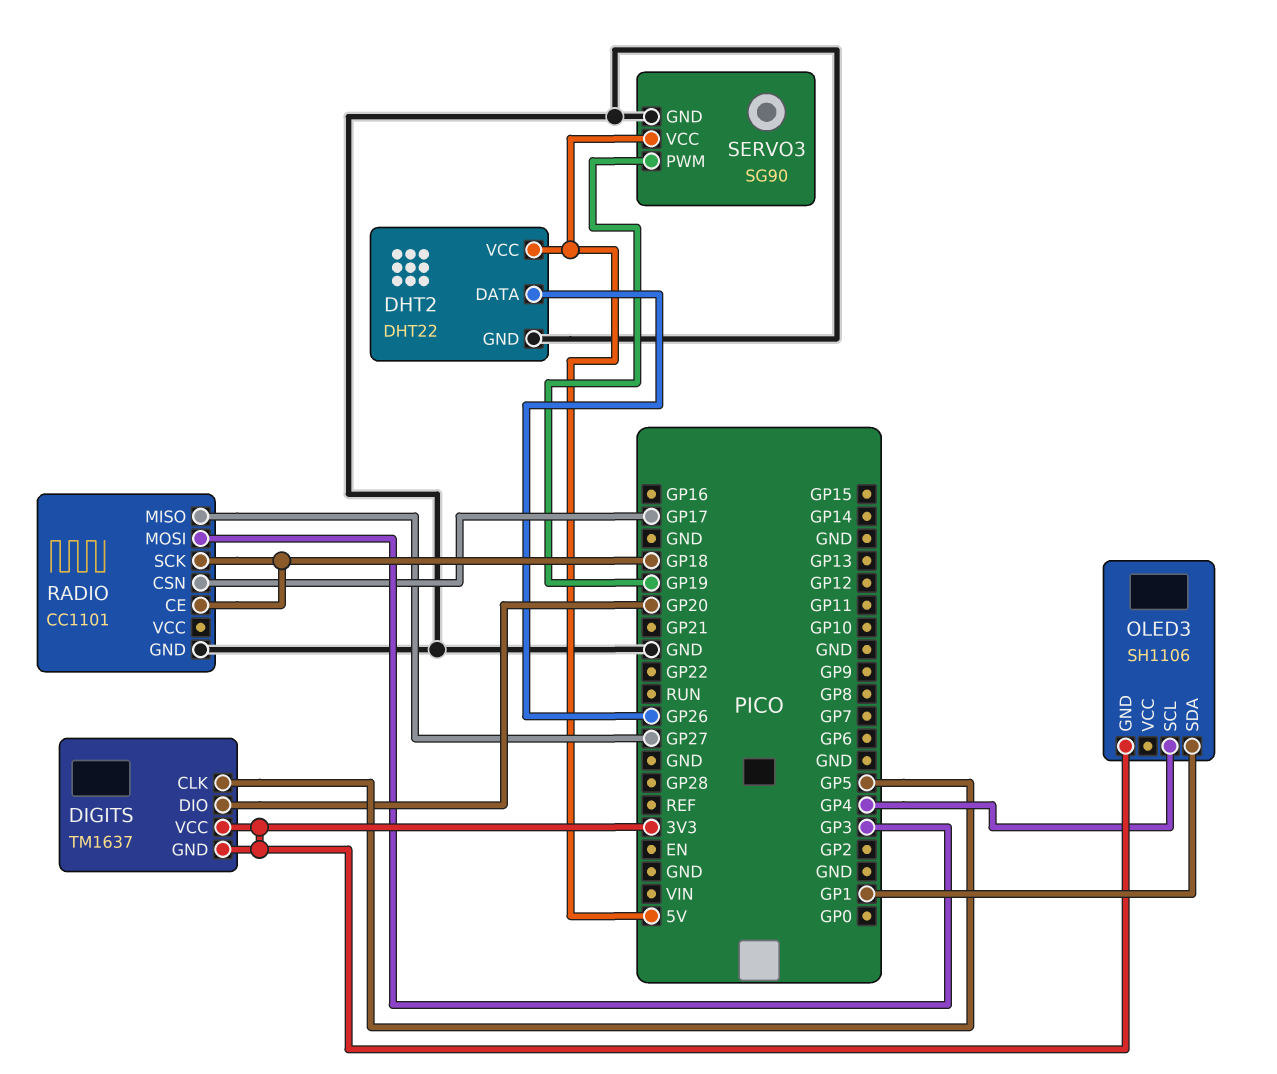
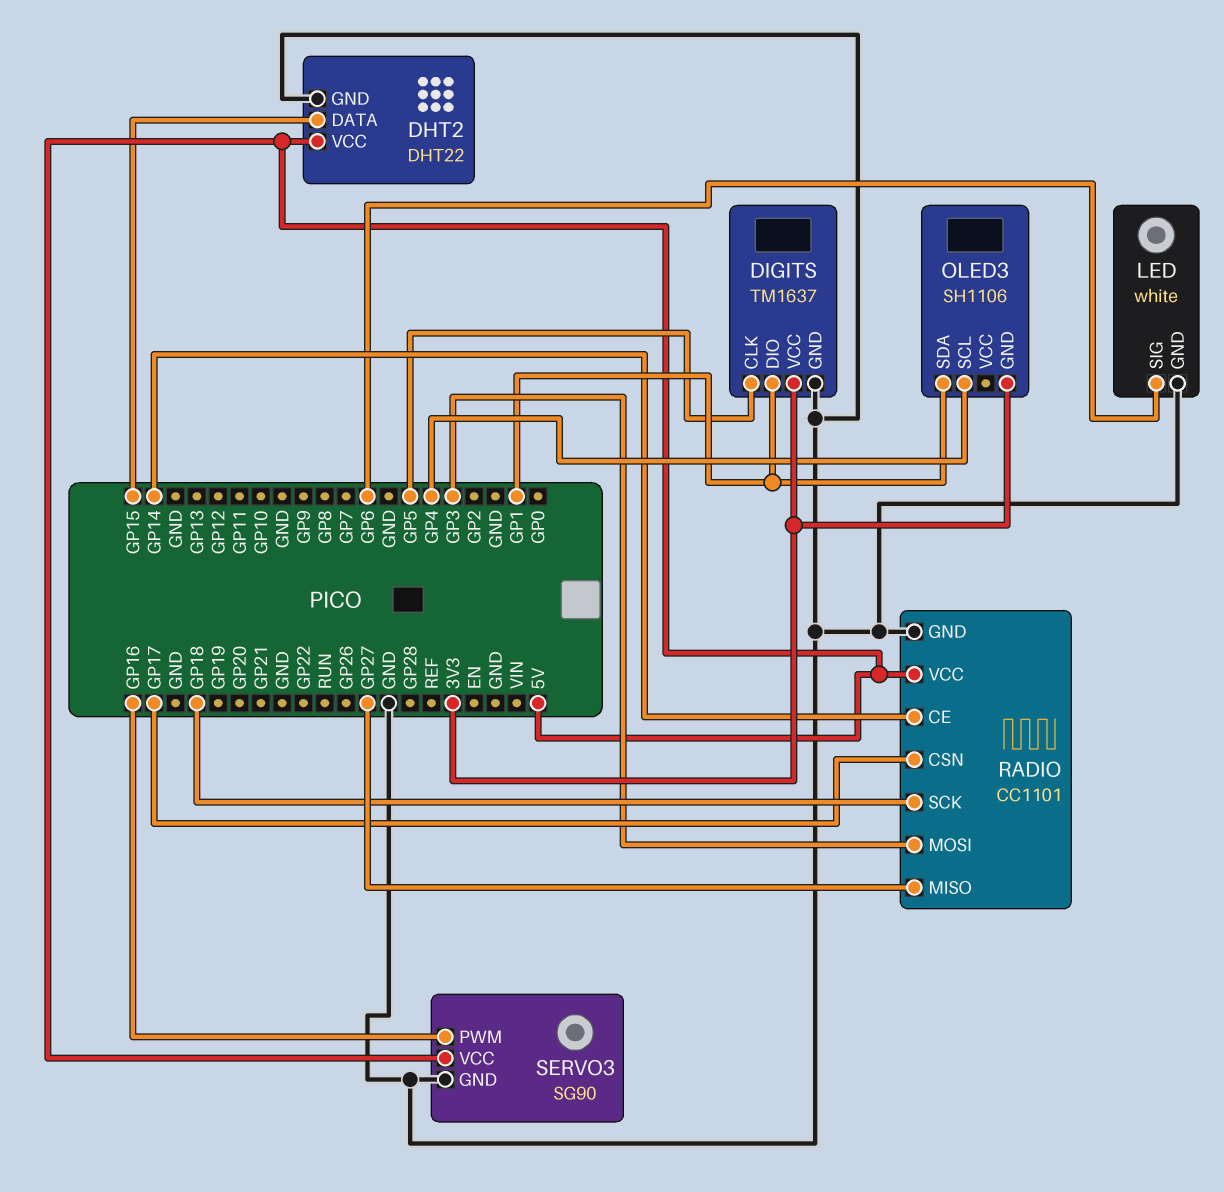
DHT2 pin DATA: GP26 -> GP15
DIGITS pin DIO: GP20 -> GP1
DIGITS pin GND: 3V3 -> GND
LED: none -> white
LED pin GND: none -> GND
LED pin SIG: none -> GP6
RADIO pin CE: GP18 -> GP14
RADIO pin VCC: none -> 5V
SERVO3 pin PWM: GP19 -> GP16

